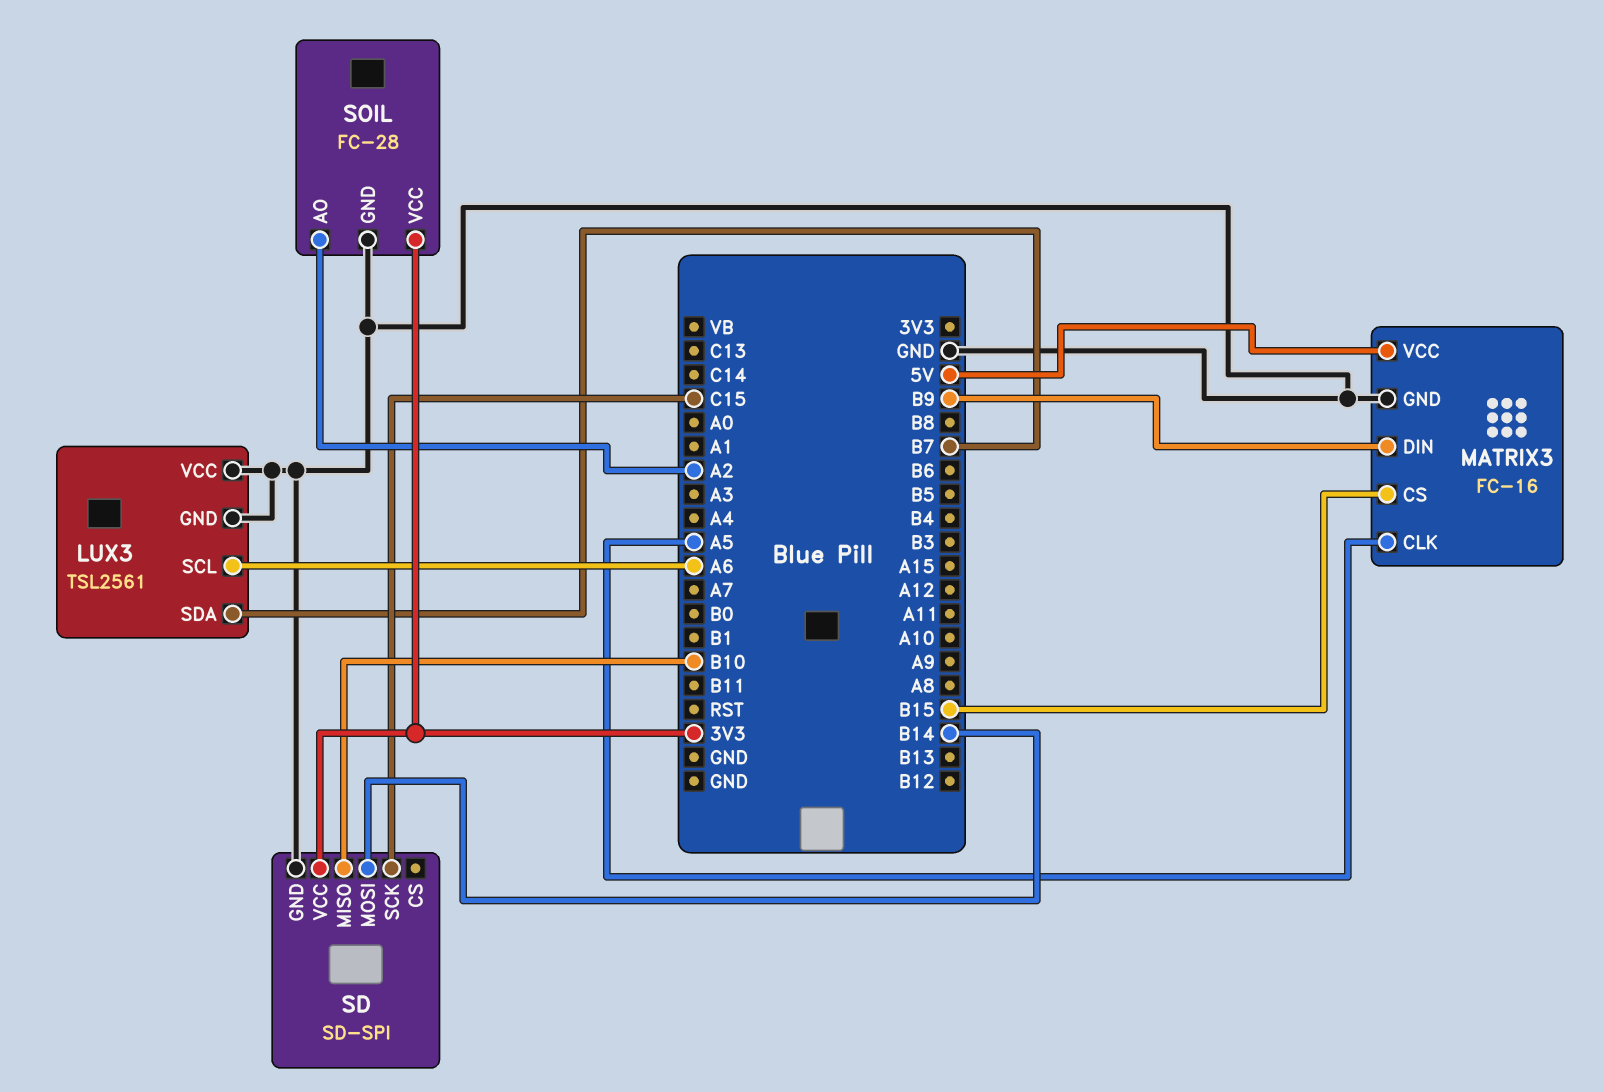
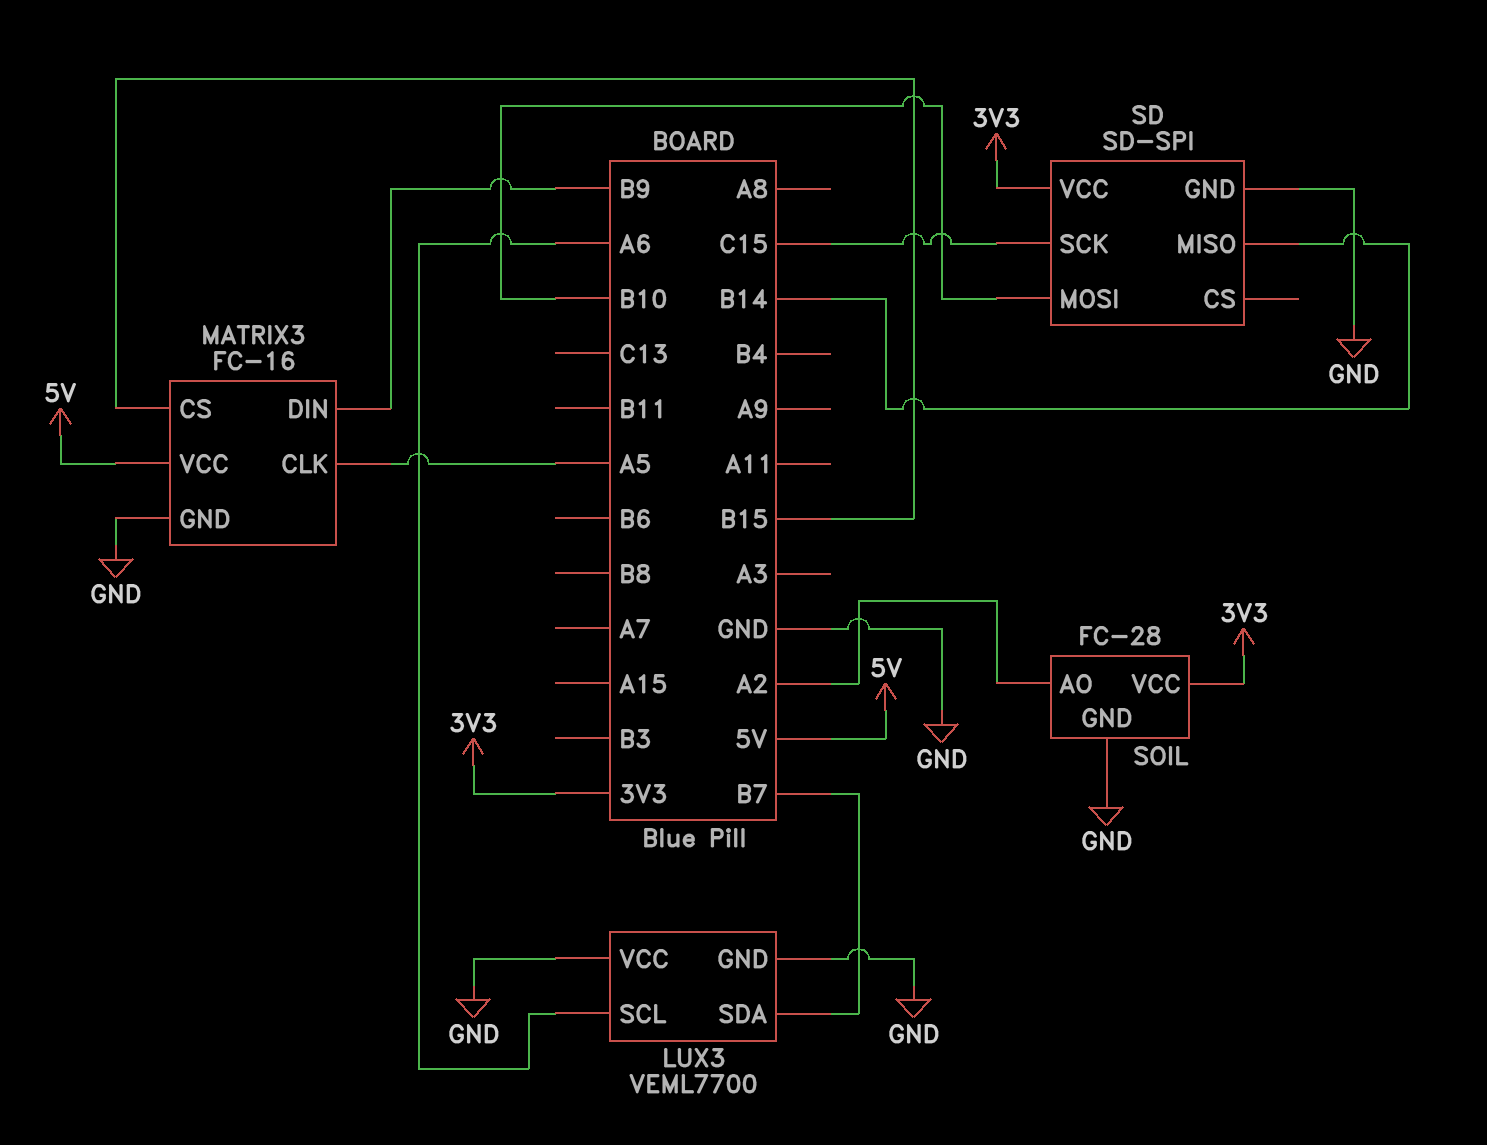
LUX3: TSL2561 -> VEML7700
SD pin MISO: B10 -> B14
SD pin MOSI: B14 -> B10

